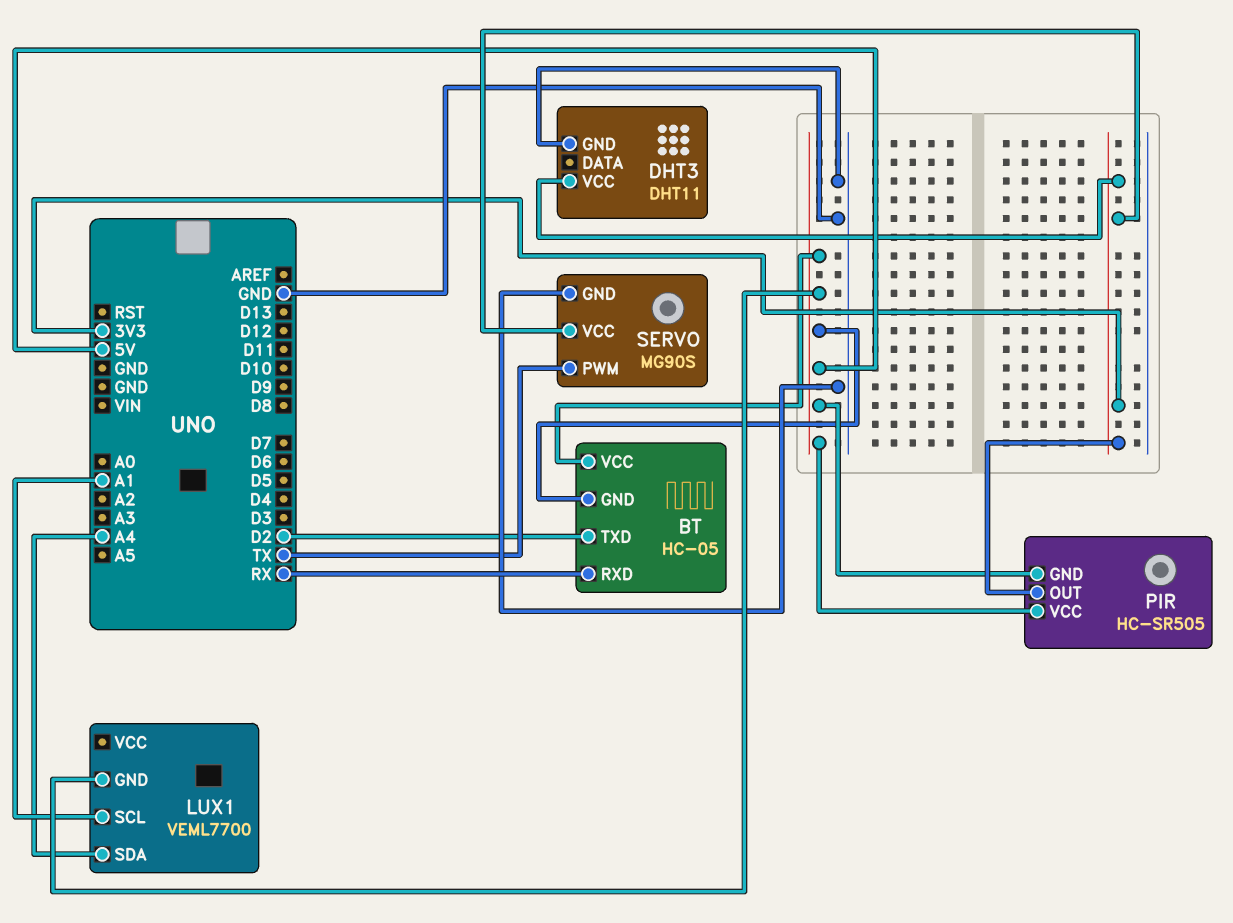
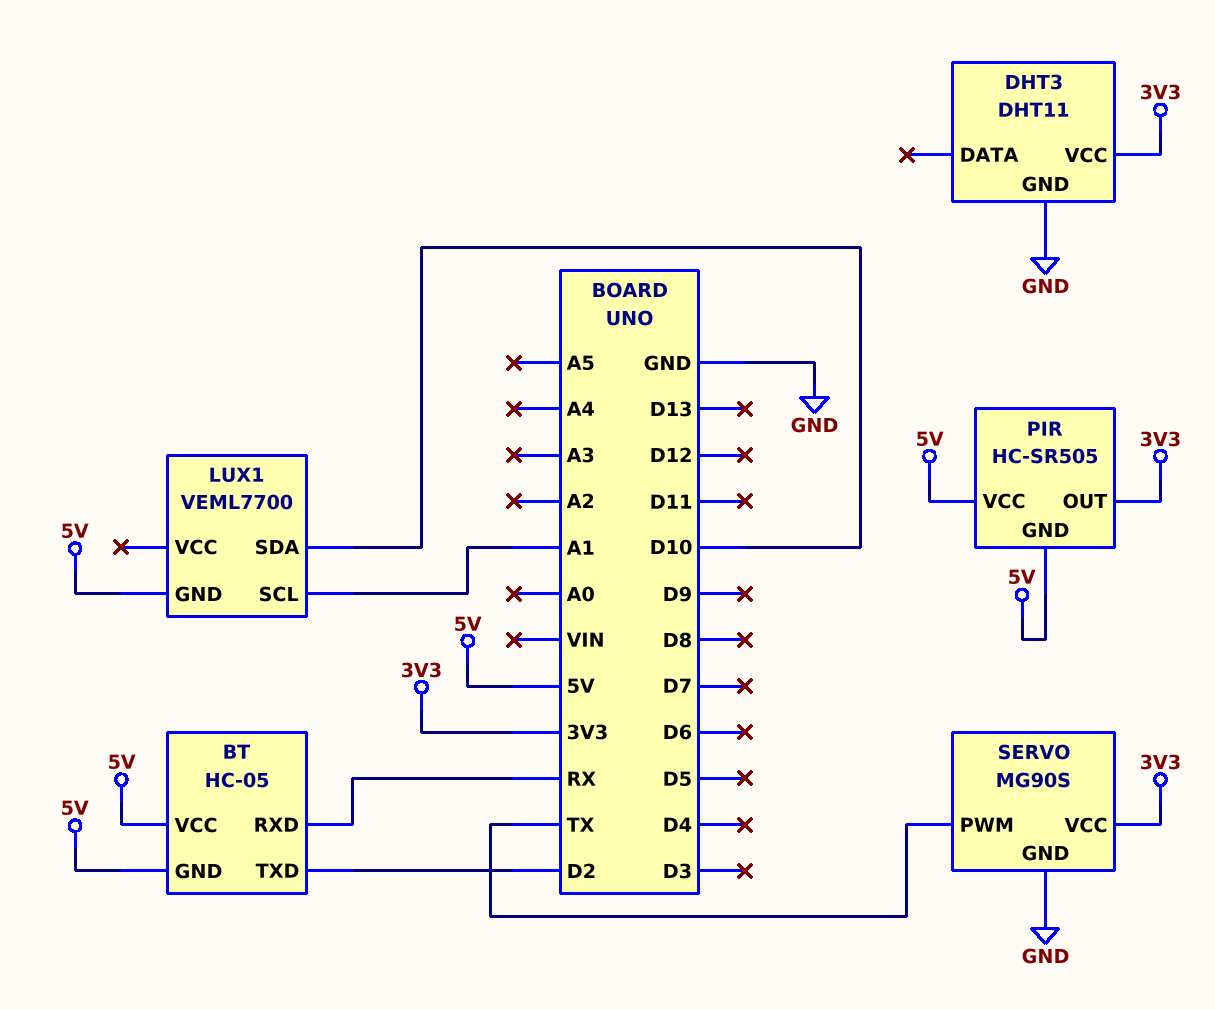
LUX1 pin SDA: A4 -> D10

